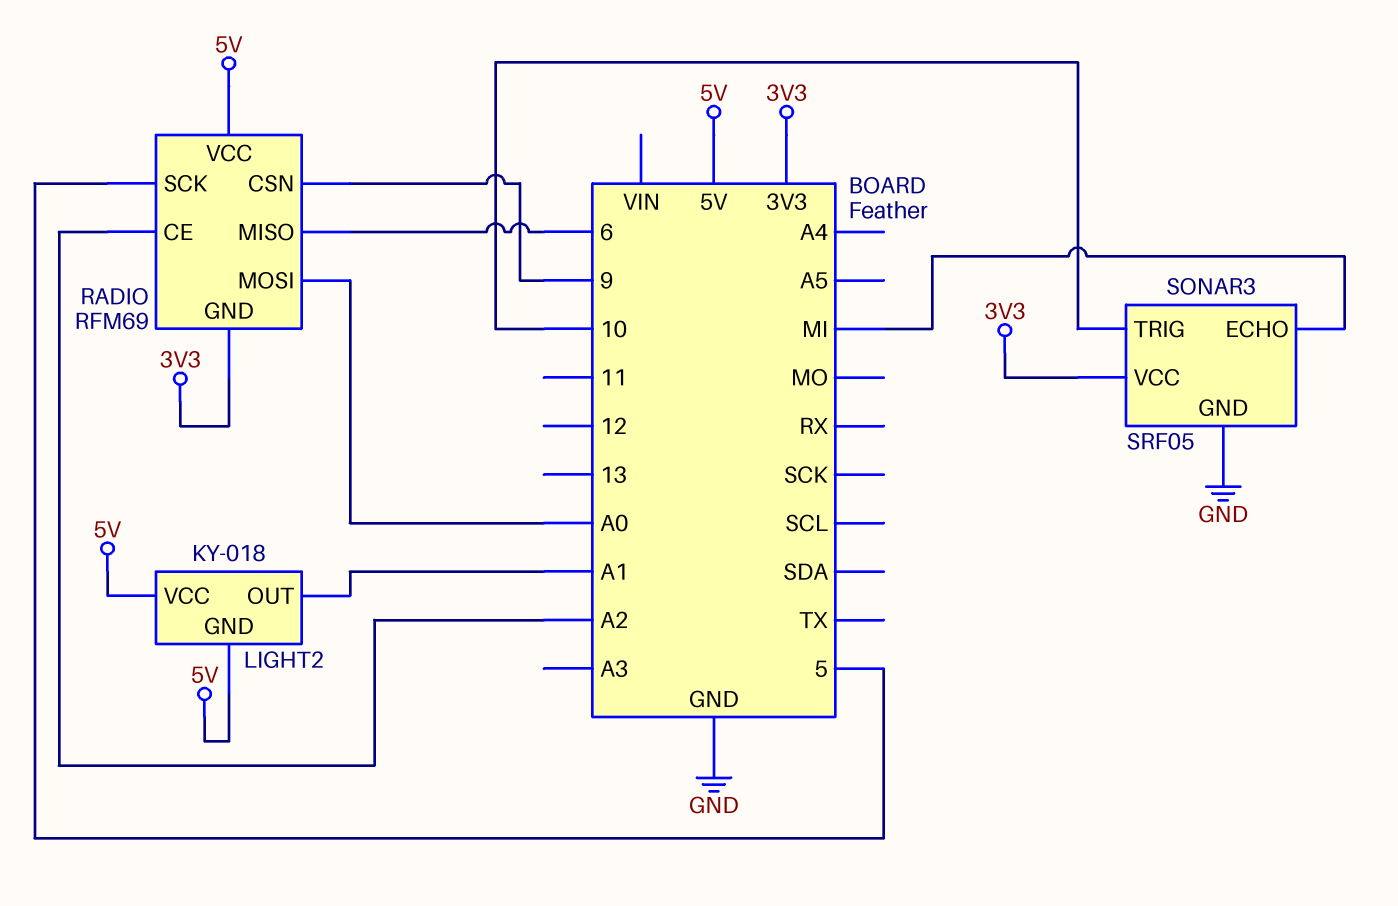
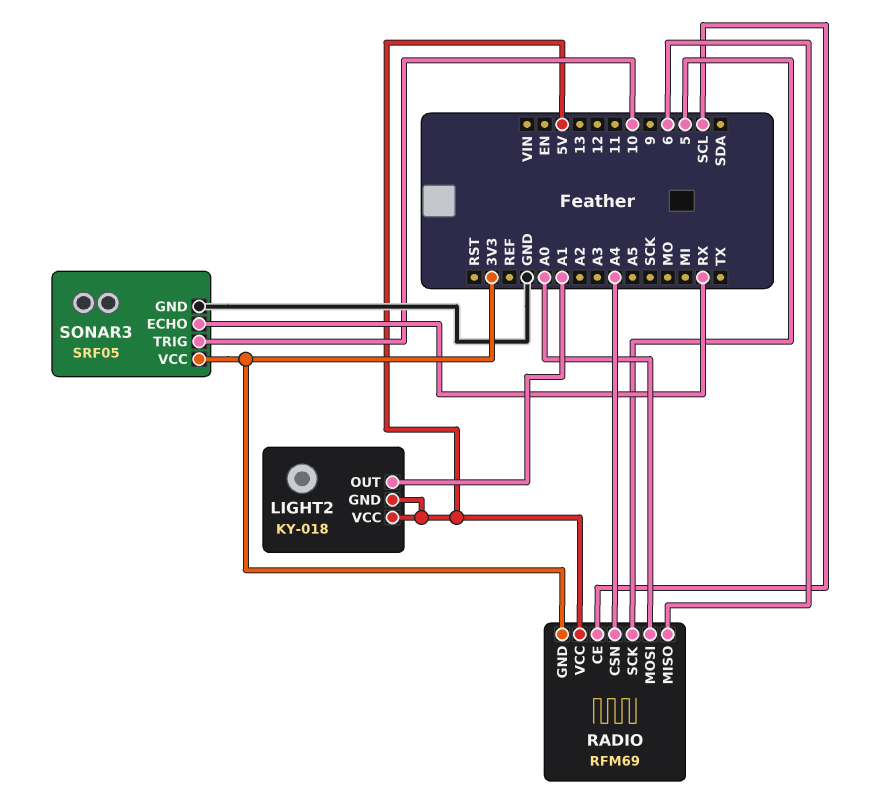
RADIO pin CE: A2 -> SCL
RADIO pin CSN: 9 -> A4
SONAR3 pin ECHO: MI -> RX

